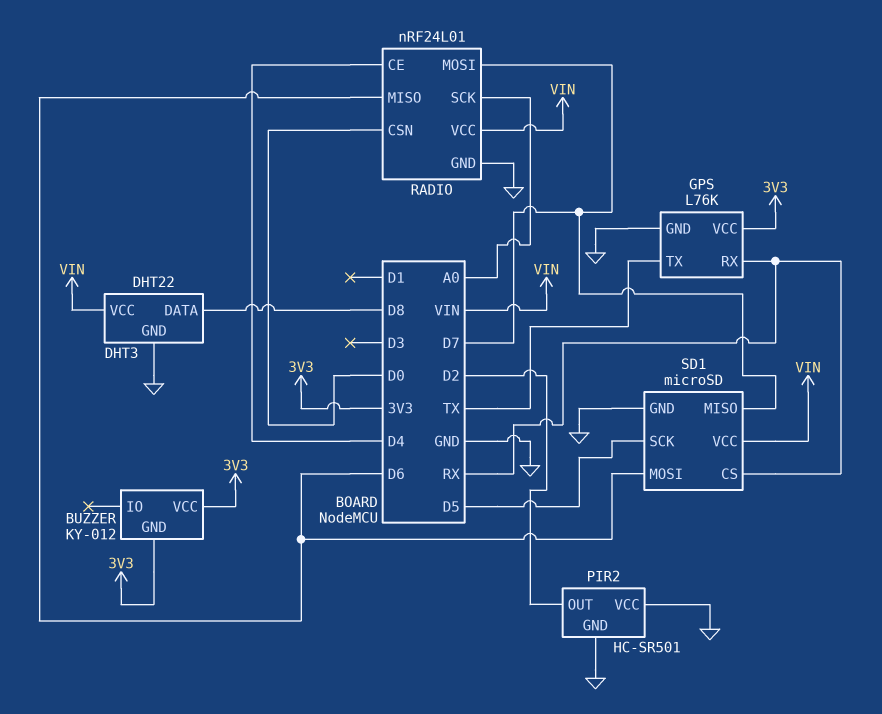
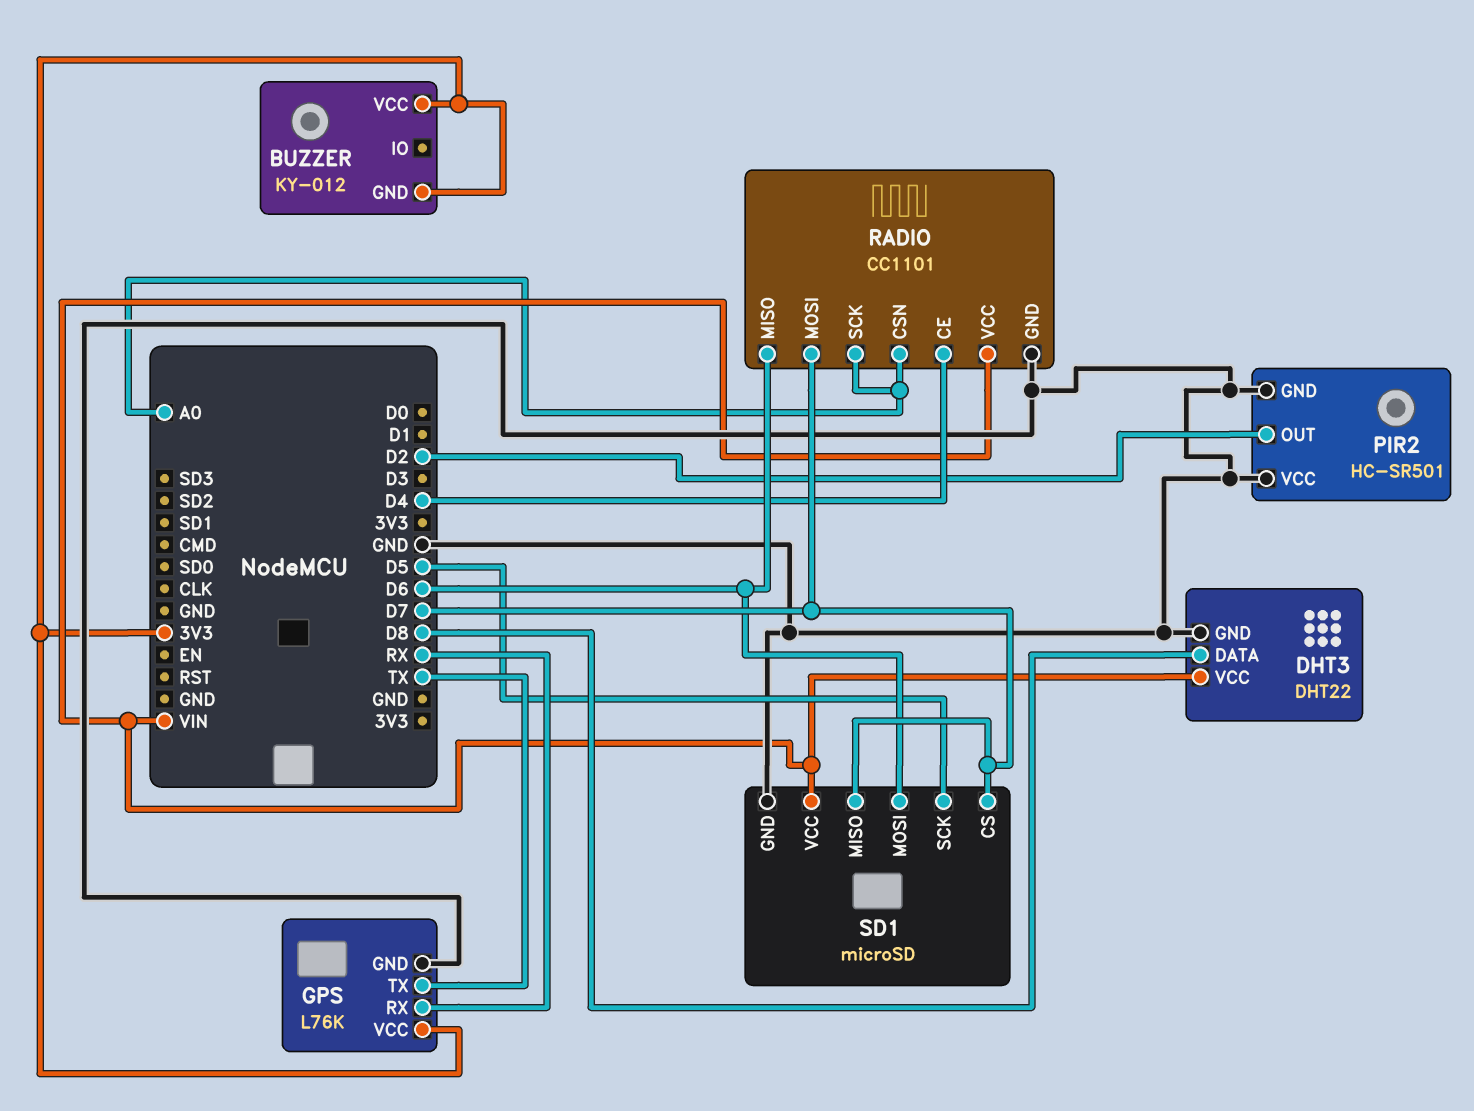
RADIO: nRF24L01 -> CC1101
RADIO pin CSN: D0 -> A0
SD1 pin CS: RX -> D7

